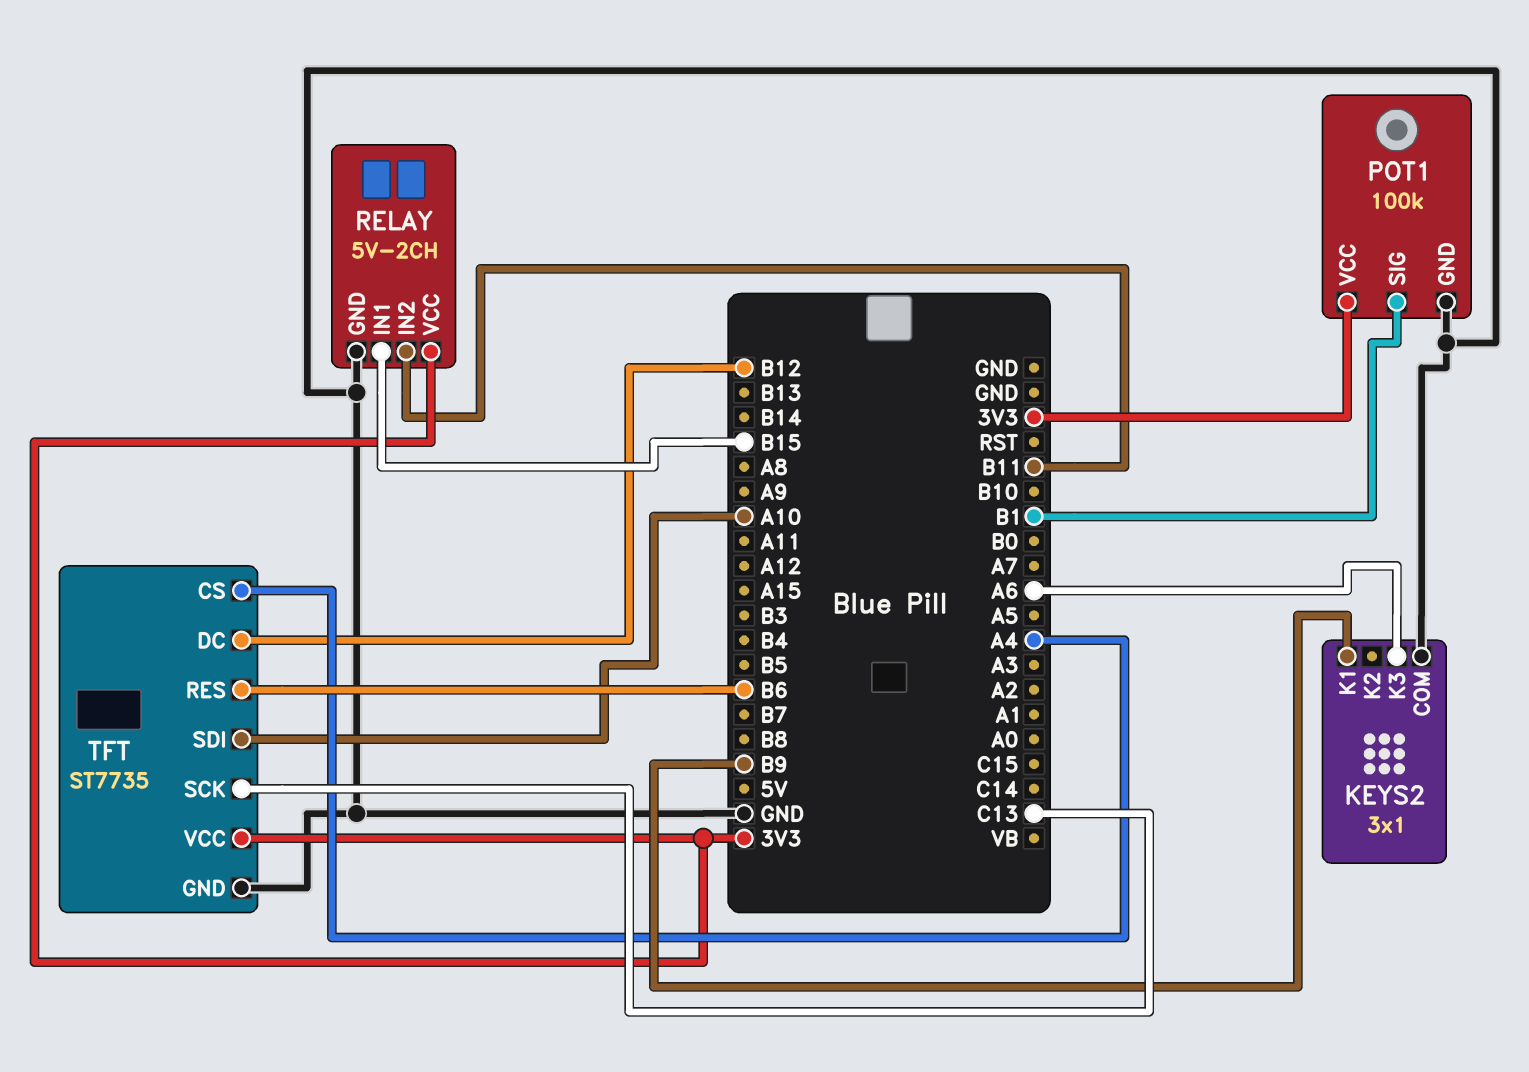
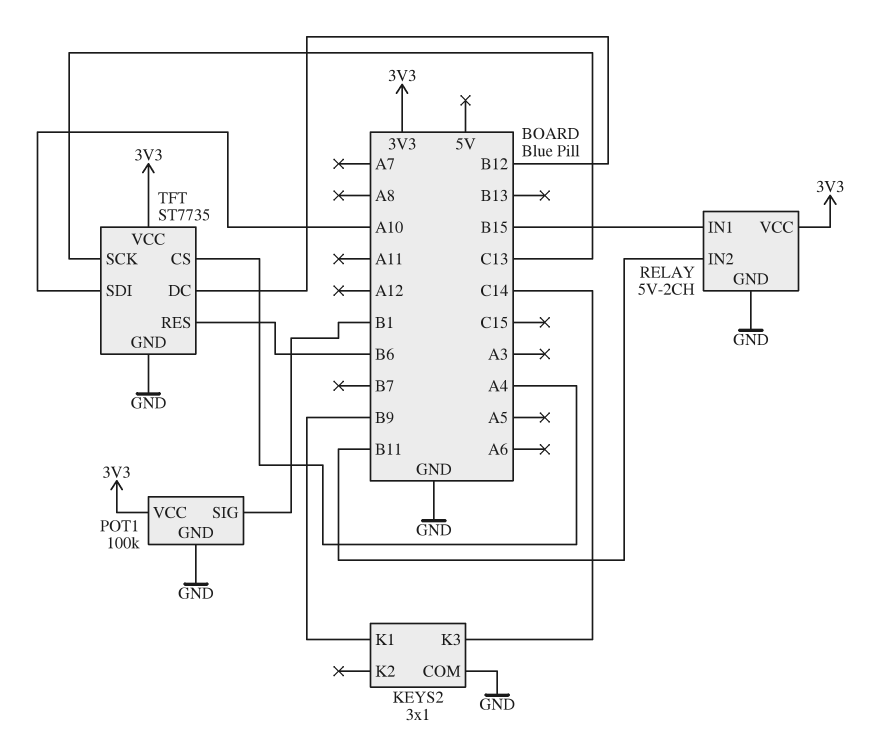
KEYS2 pin K3: A6 -> C14

